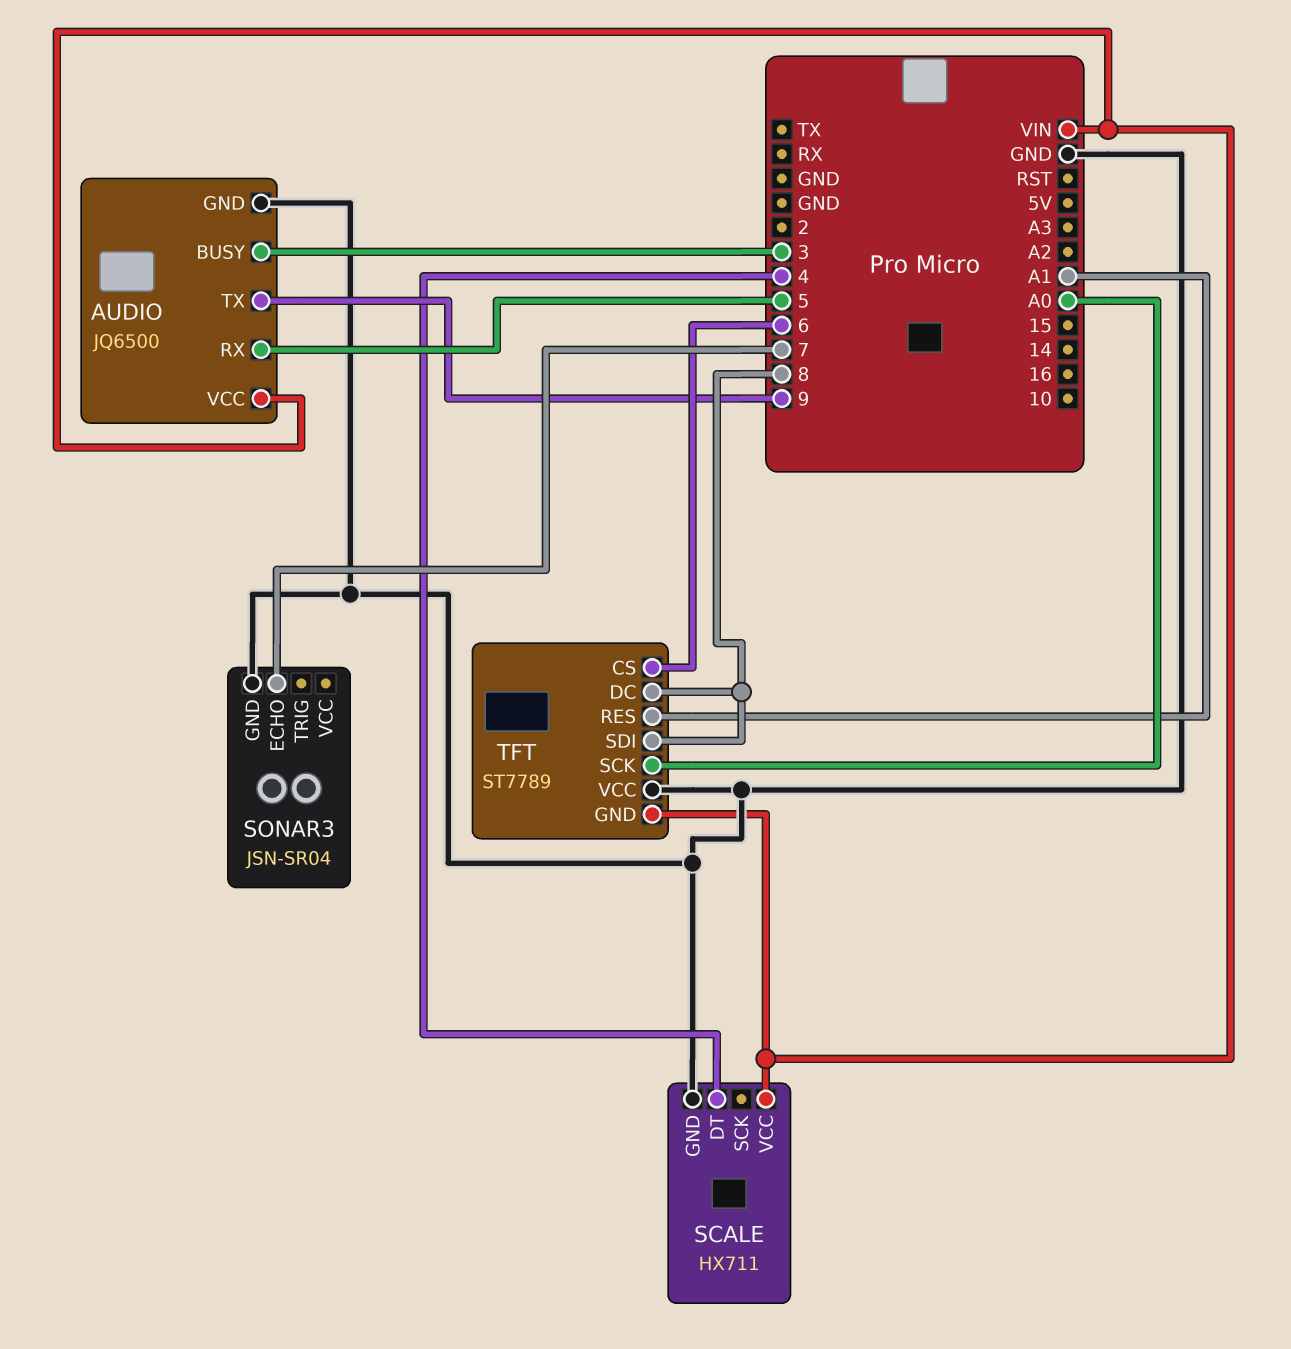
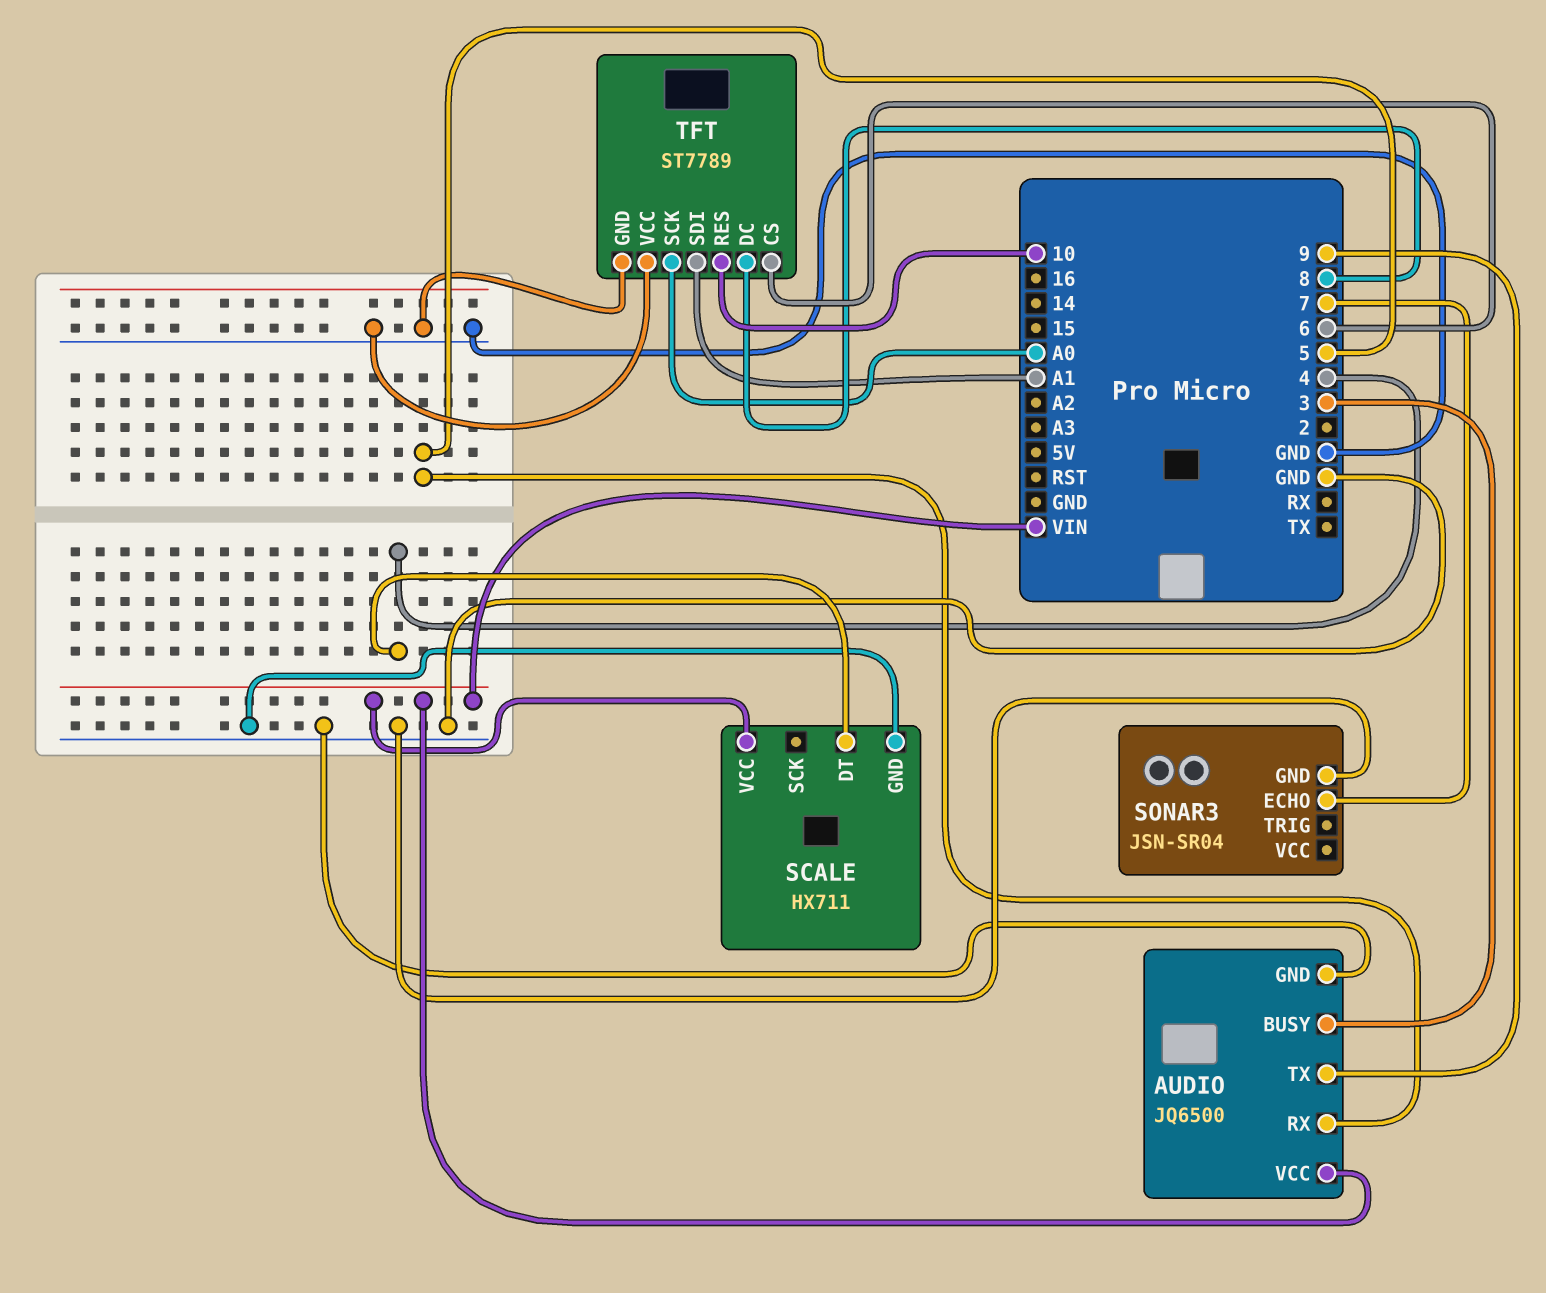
TFT pin GND: VIN -> GND
TFT pin RES: A1 -> 10
TFT pin SDI: 8 -> A1

